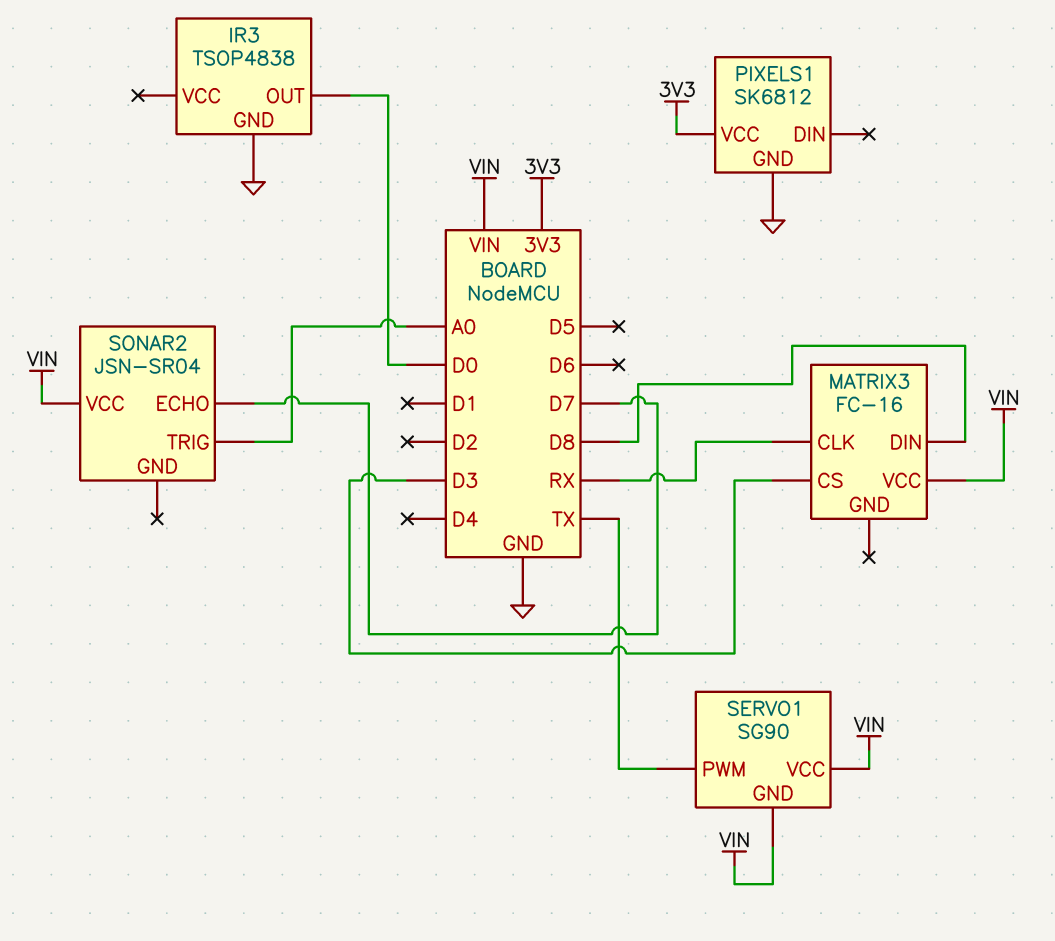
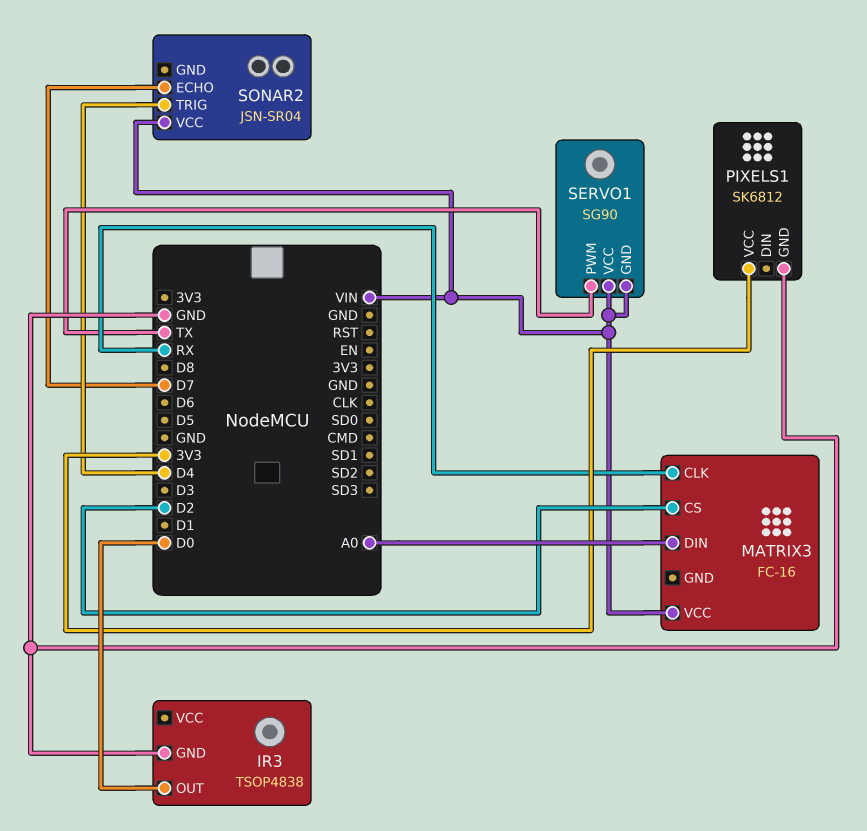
MATRIX3 pin CS: D3 -> D2
MATRIX3 pin DIN: D8 -> A0
SONAR2 pin TRIG: A0 -> D4

